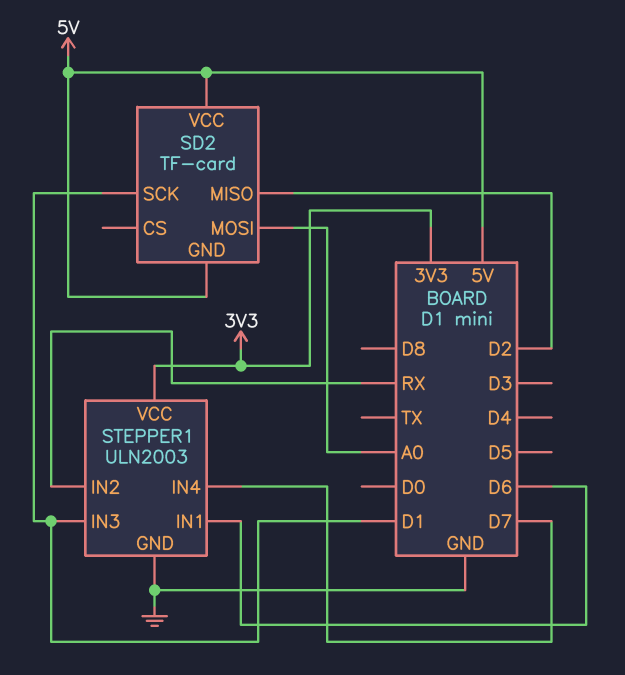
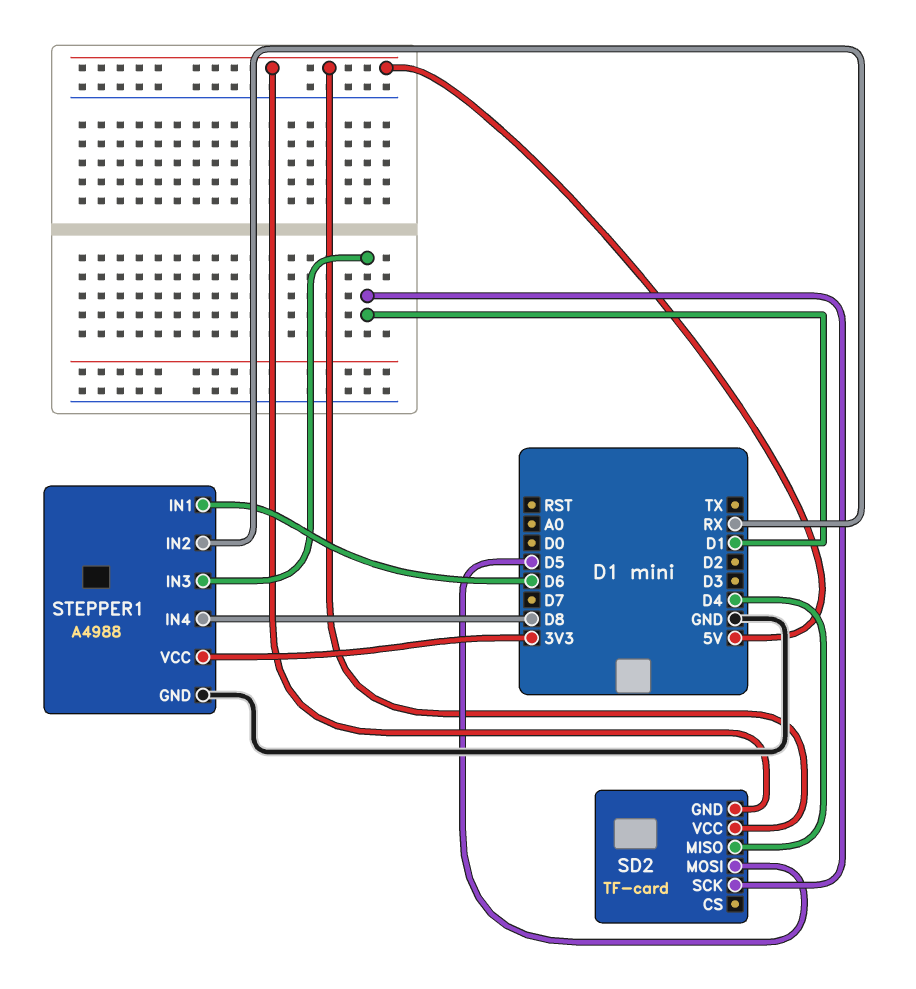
SD2 pin MISO: D2 -> D4
SD2 pin MOSI: A0 -> D5
STEPPER1: ULN2003 -> A4988
STEPPER1 pin IN4: D7 -> D8

